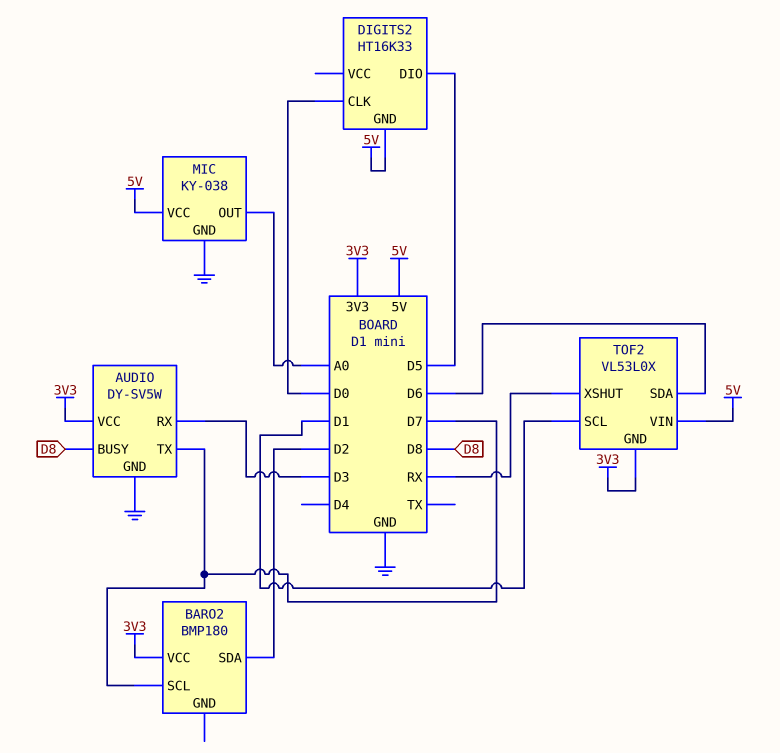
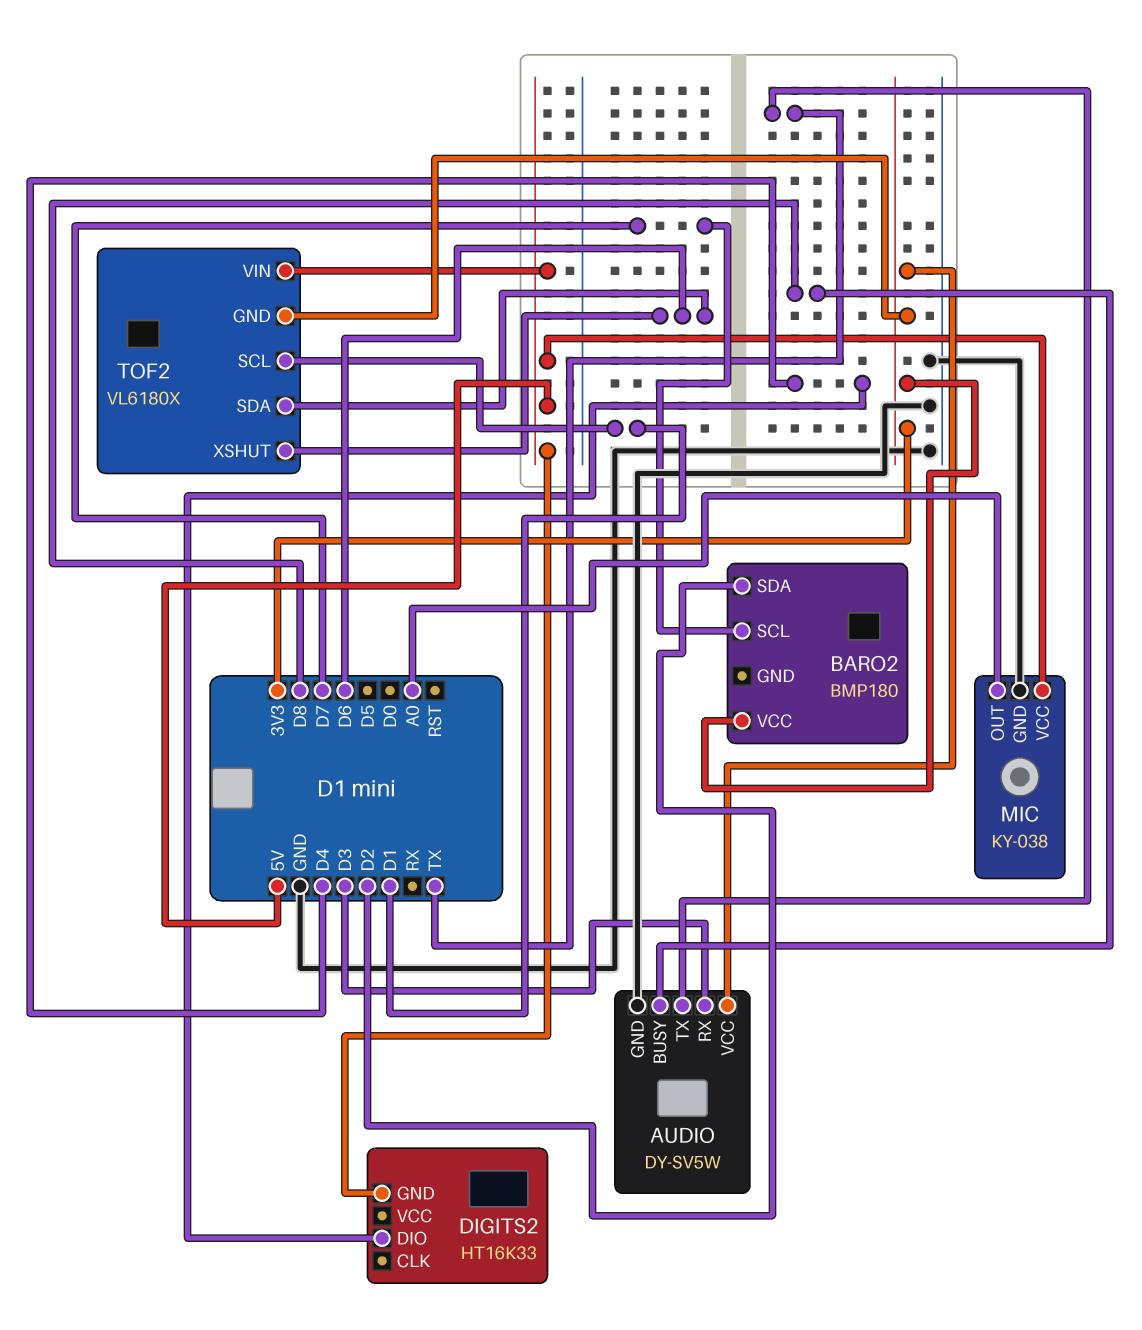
AUDIO pin TX: D7 -> TX
DIGITS2 pin CLK: D0 -> none
DIGITS2 pin DIO: D5 -> D4
TOF2: VL53L0X -> VL6180X
TOF2 pin XSHUT: RX -> D6

